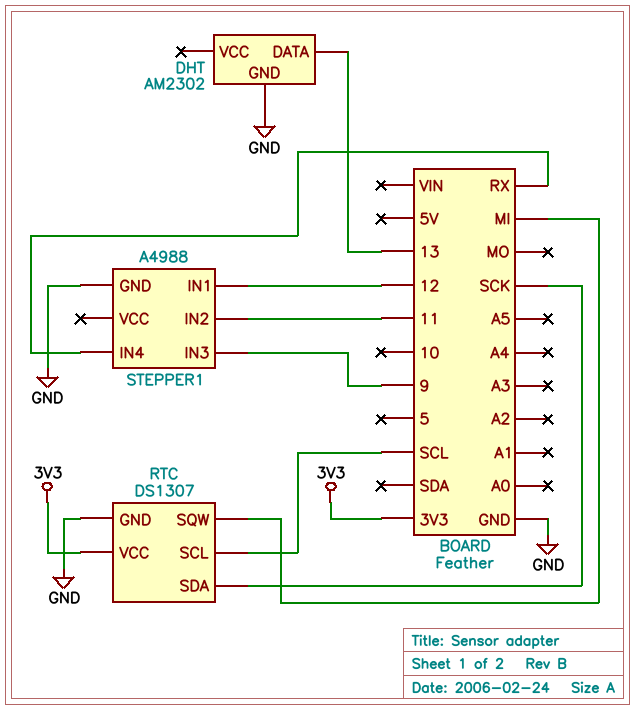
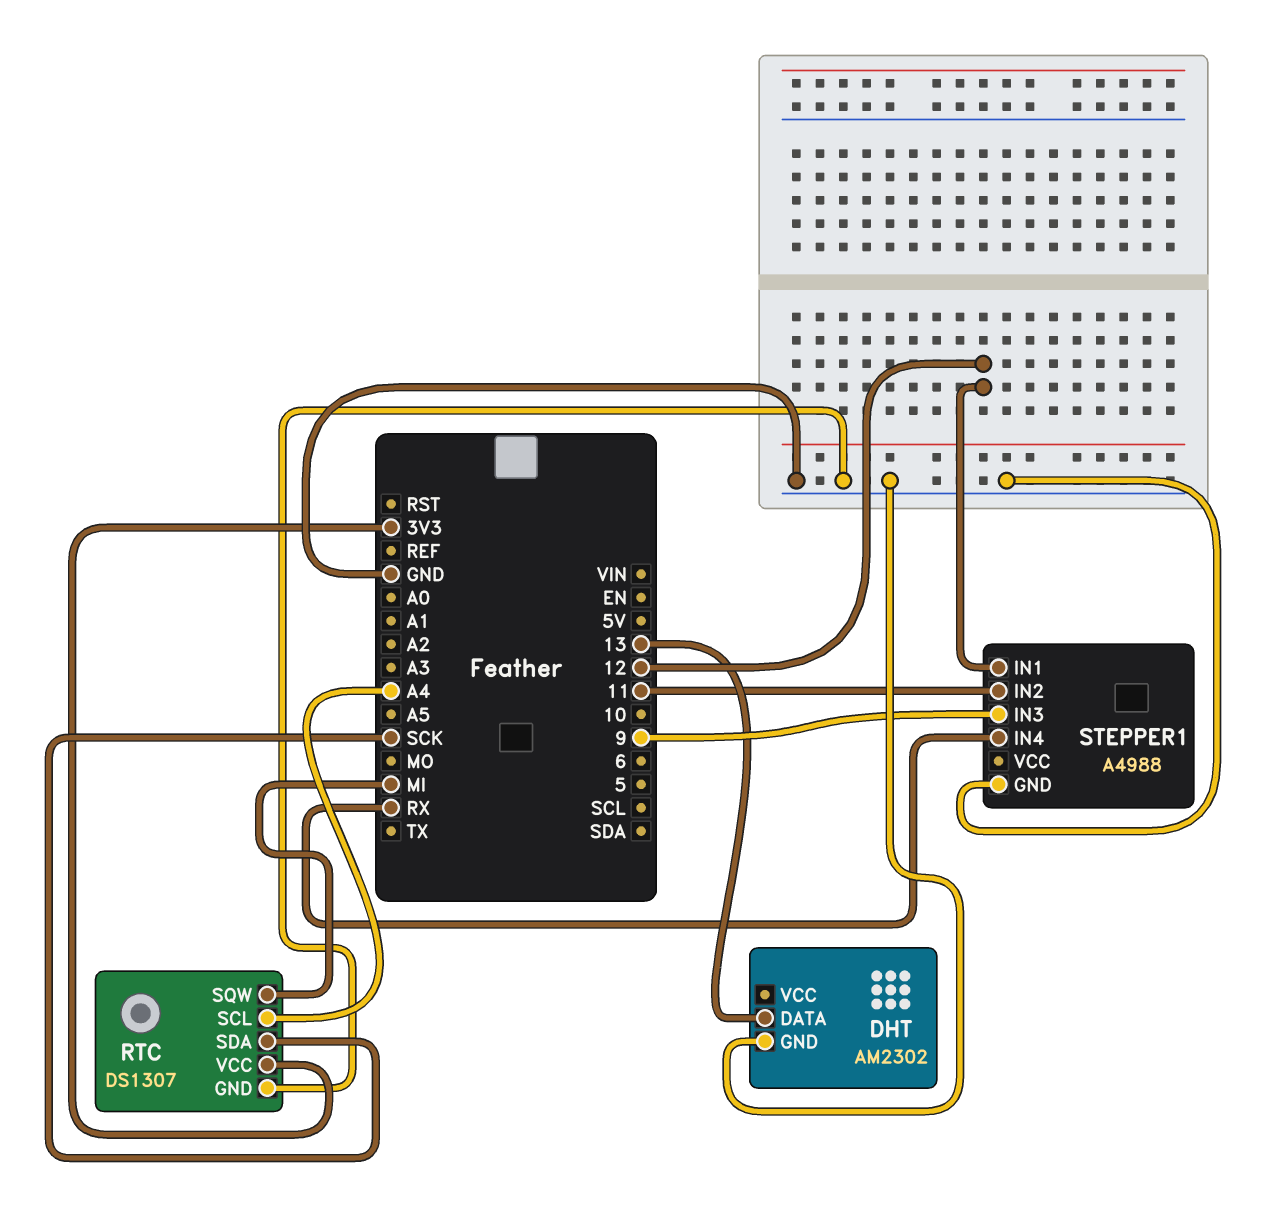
RTC pin SCL: SCL -> A4

